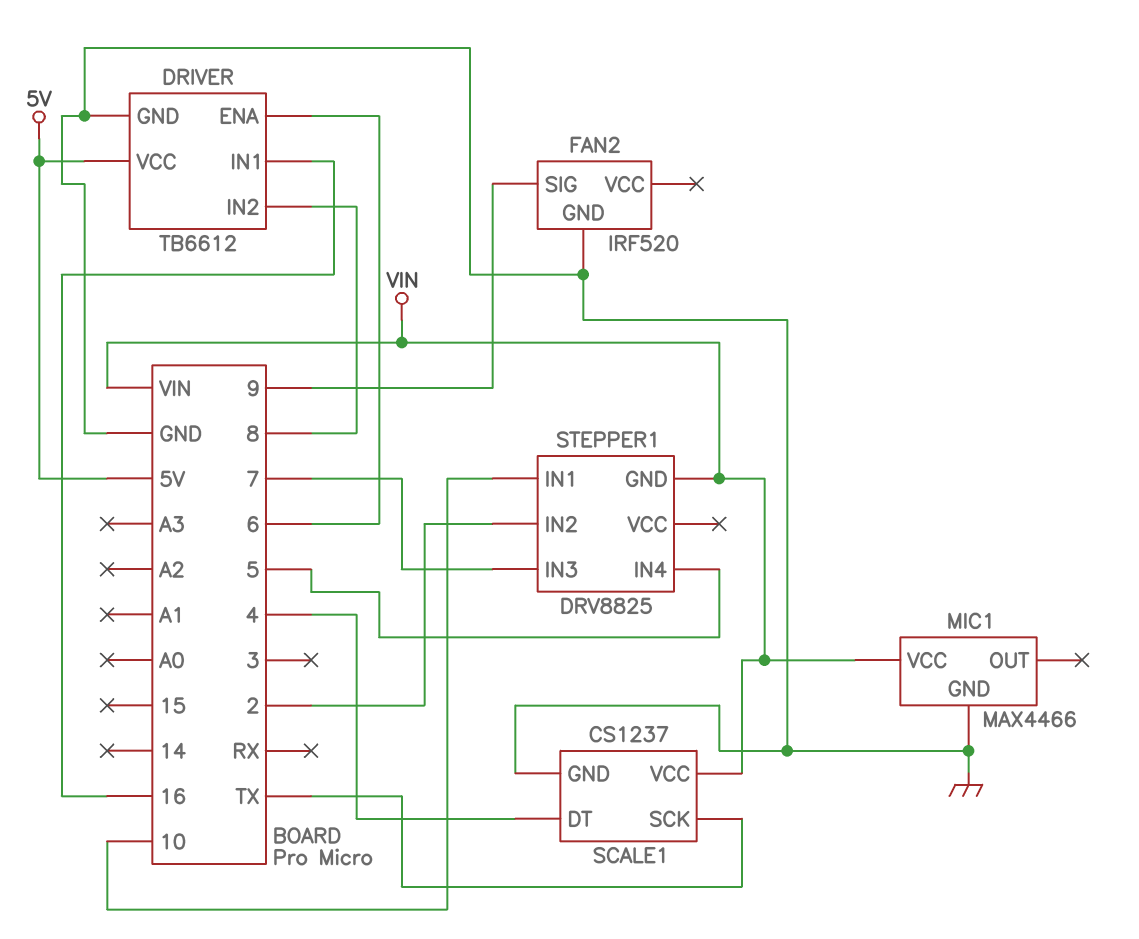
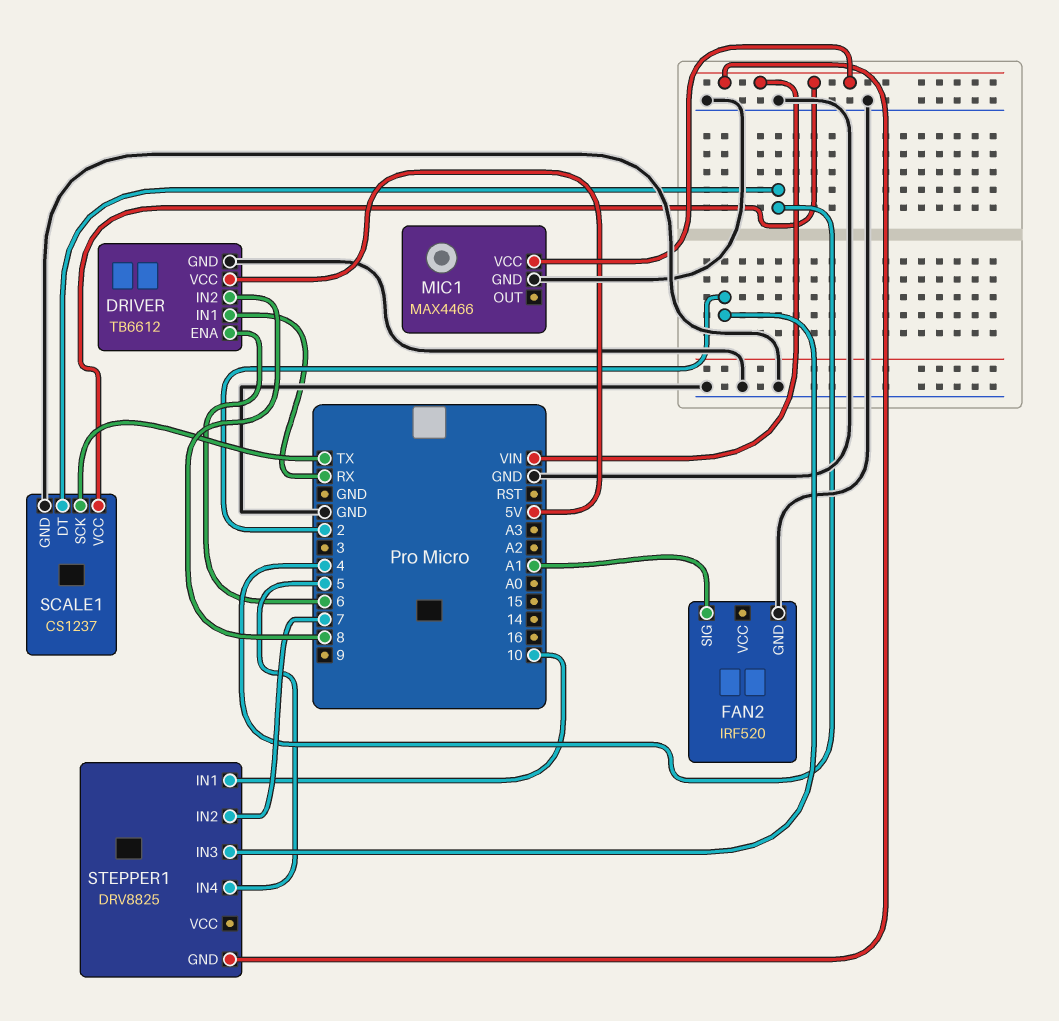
DRIVER pin IN1: 16 -> RX
FAN2 pin SIG: 9 -> A1
STEPPER1 pin IN2: 2 -> 7
STEPPER1 pin IN3: 7 -> 2

